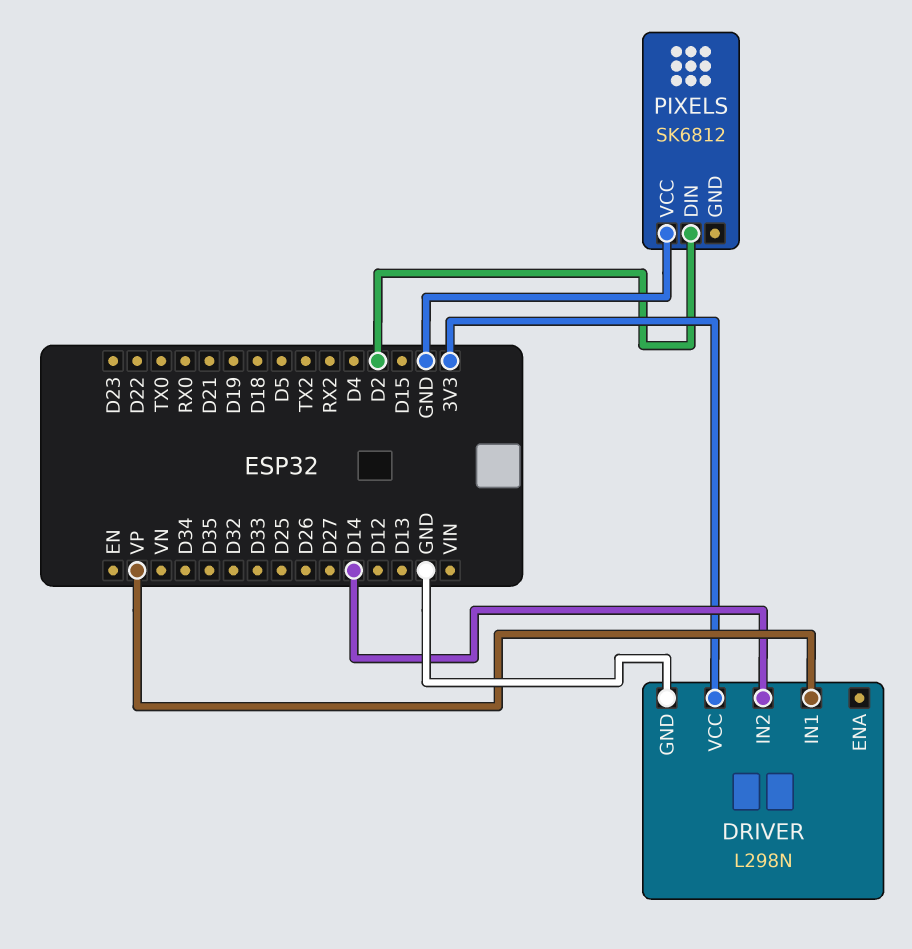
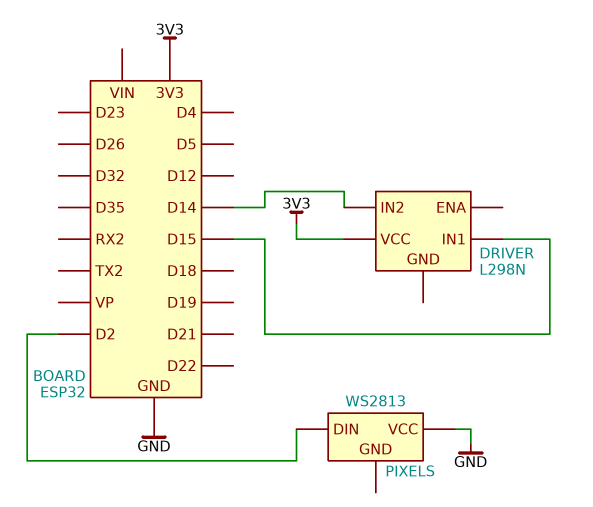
DRIVER pin GND: GND -> none
DRIVER pin IN1: VP -> D15
PIXELS: SK6812 -> WS2813

